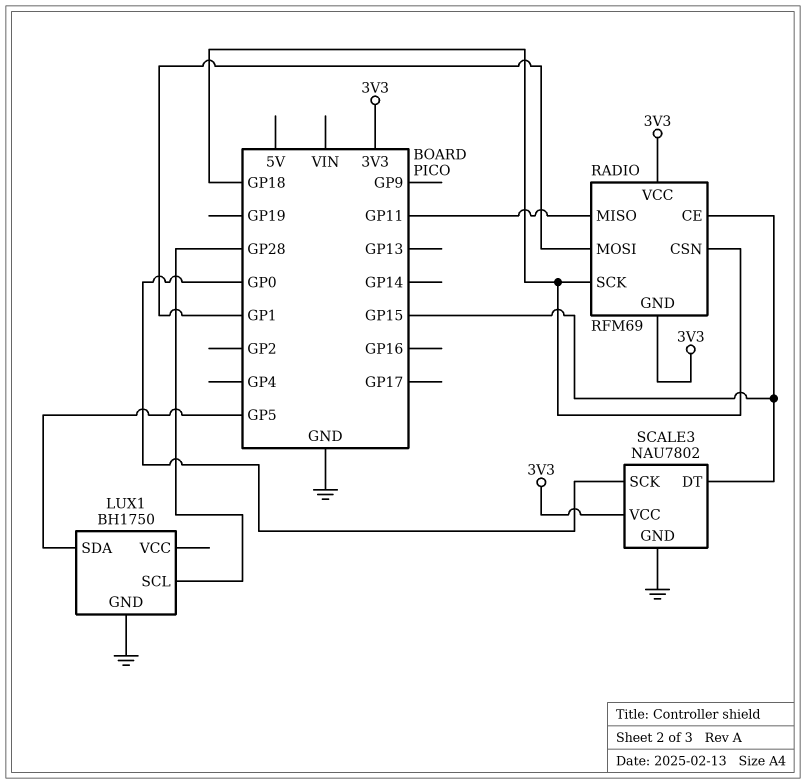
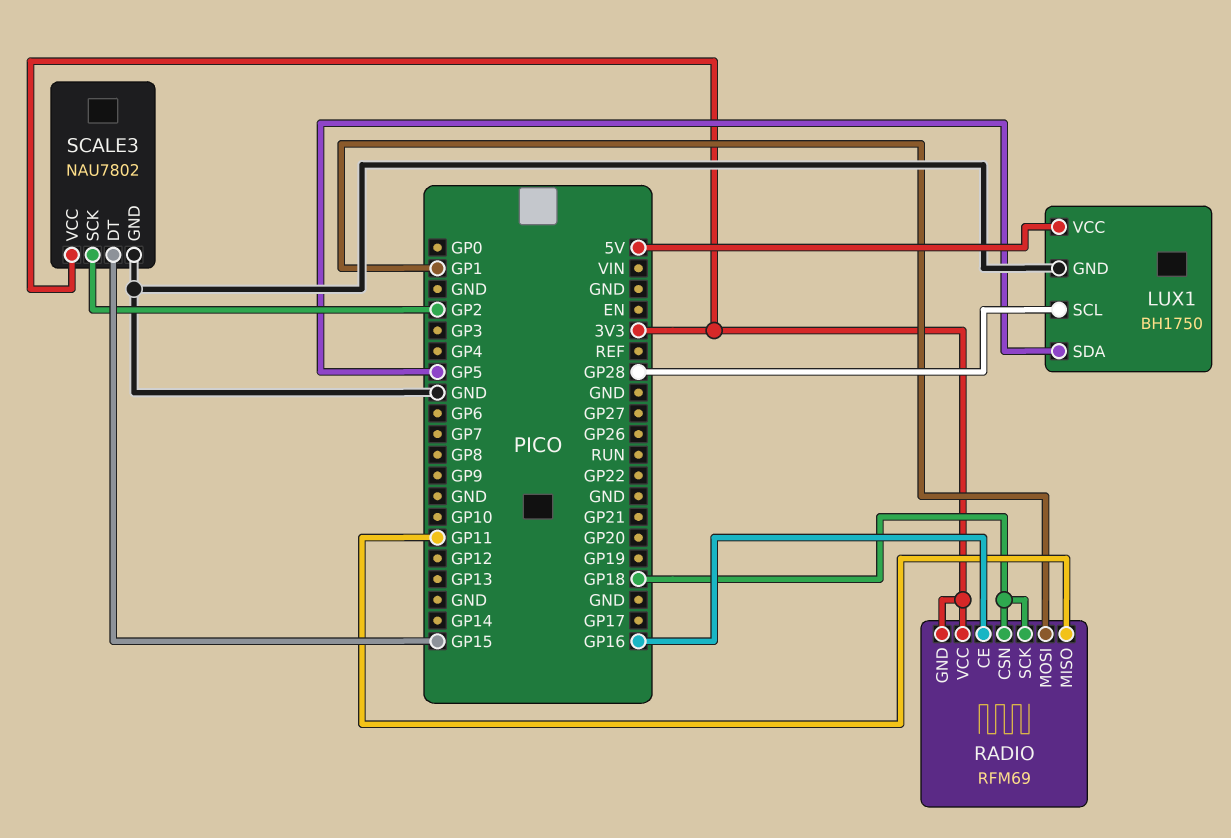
LUX1 pin VCC: none -> 5V
RADIO pin CE: GP15 -> GP16
SCALE3 pin SCK: GP0 -> GP2

